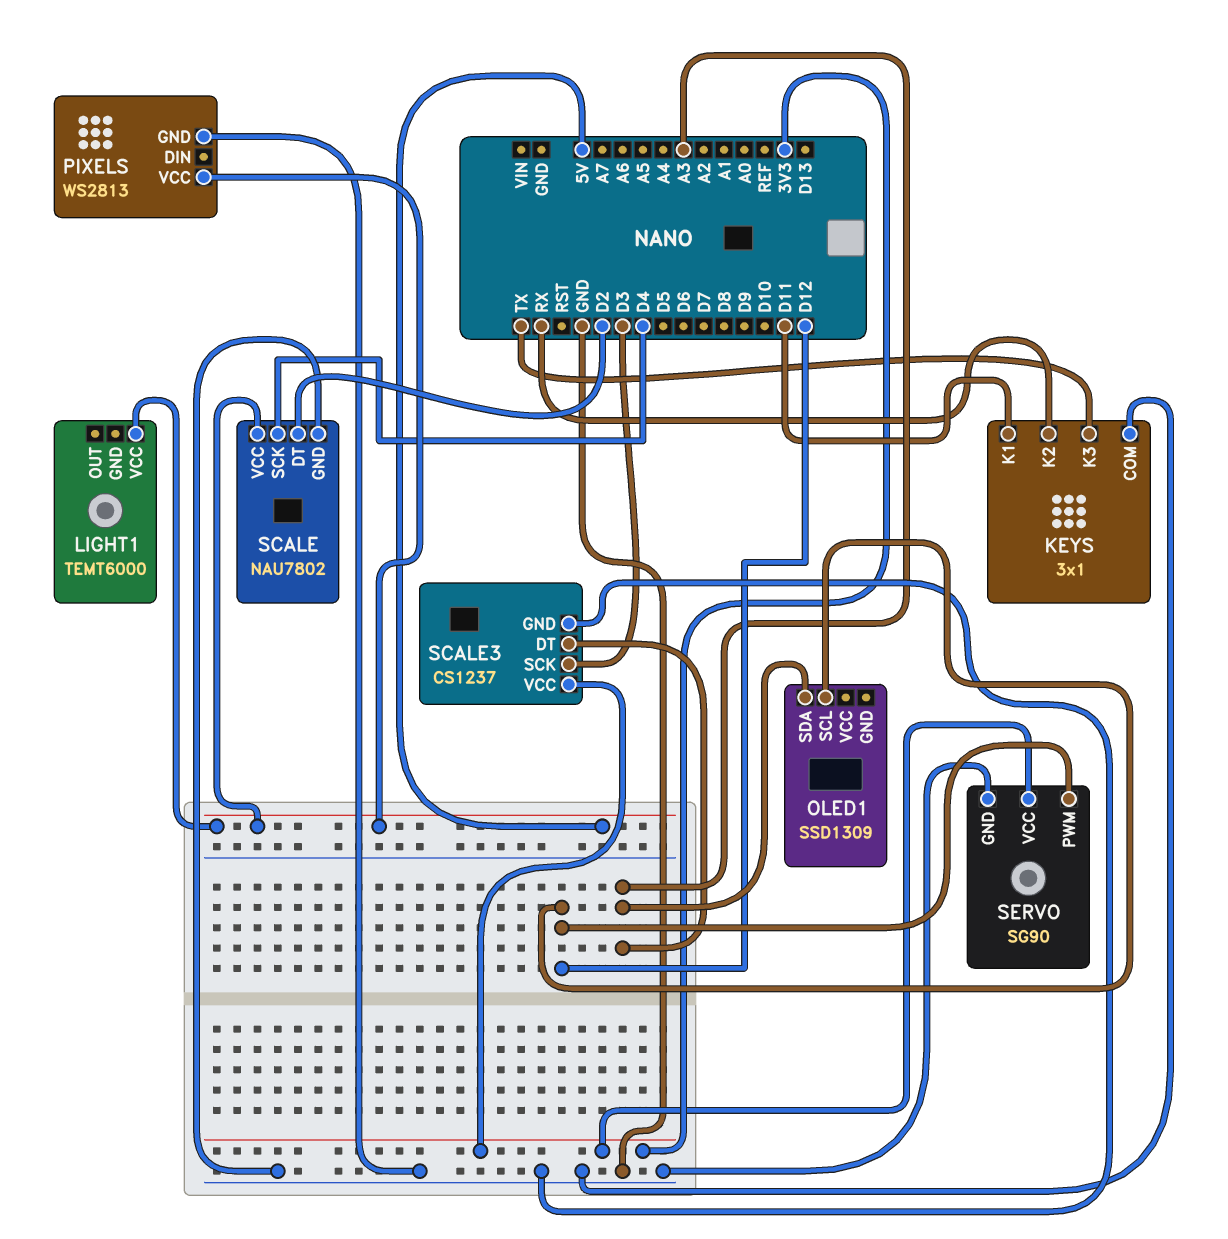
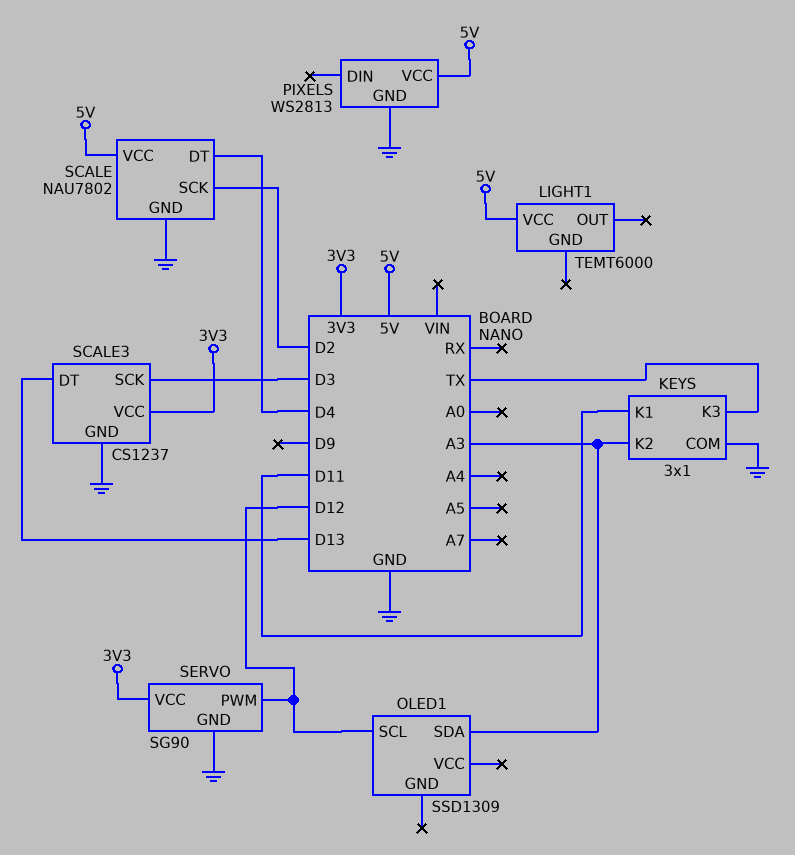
KEYS pin K2: RX -> A3
SCALE pin DT: D2 -> D4
SCALE pin SCK: D4 -> D2
SCALE3 pin DT: A3 -> D13

